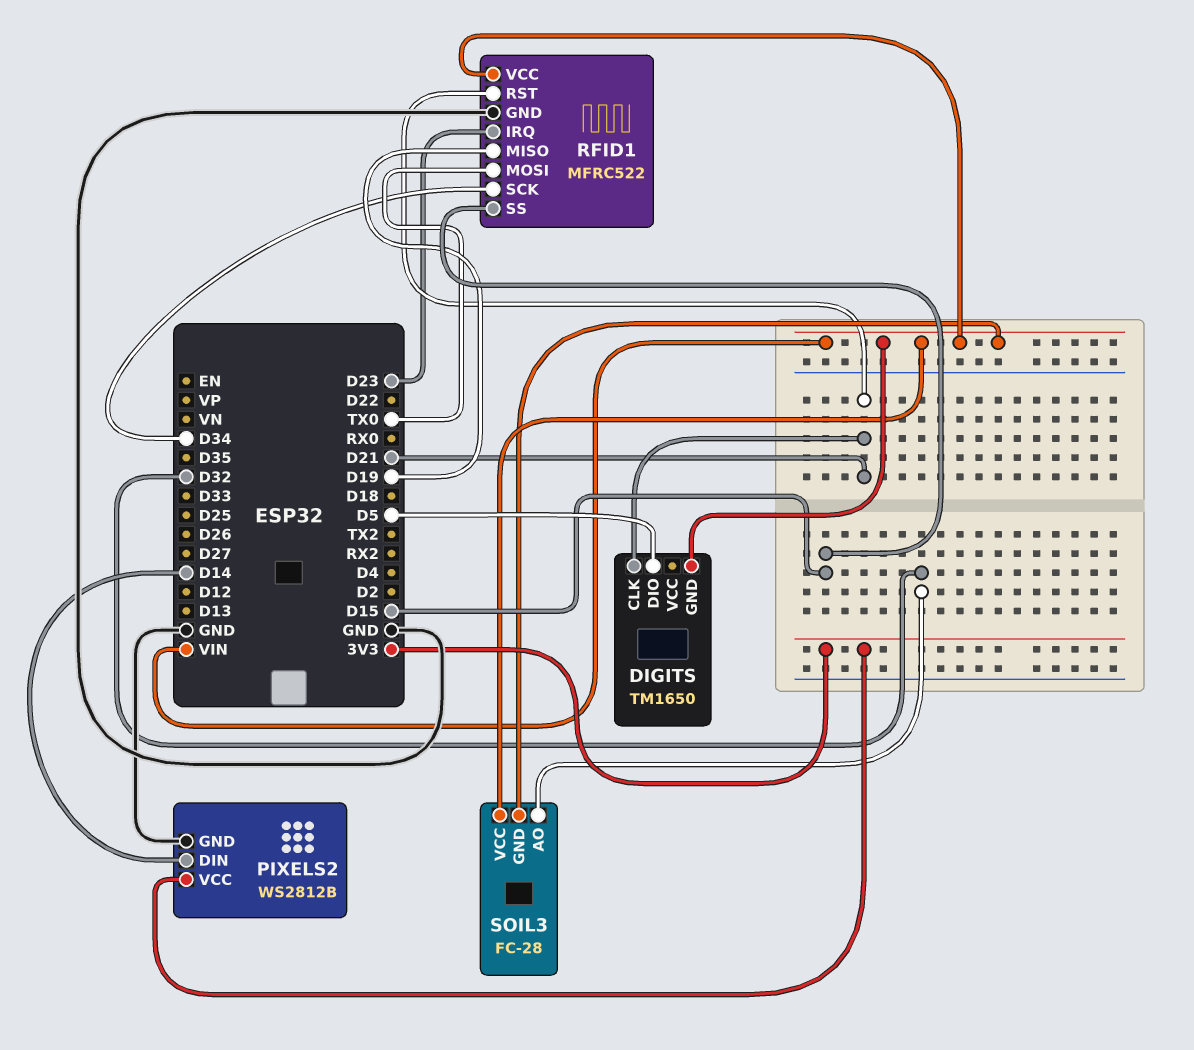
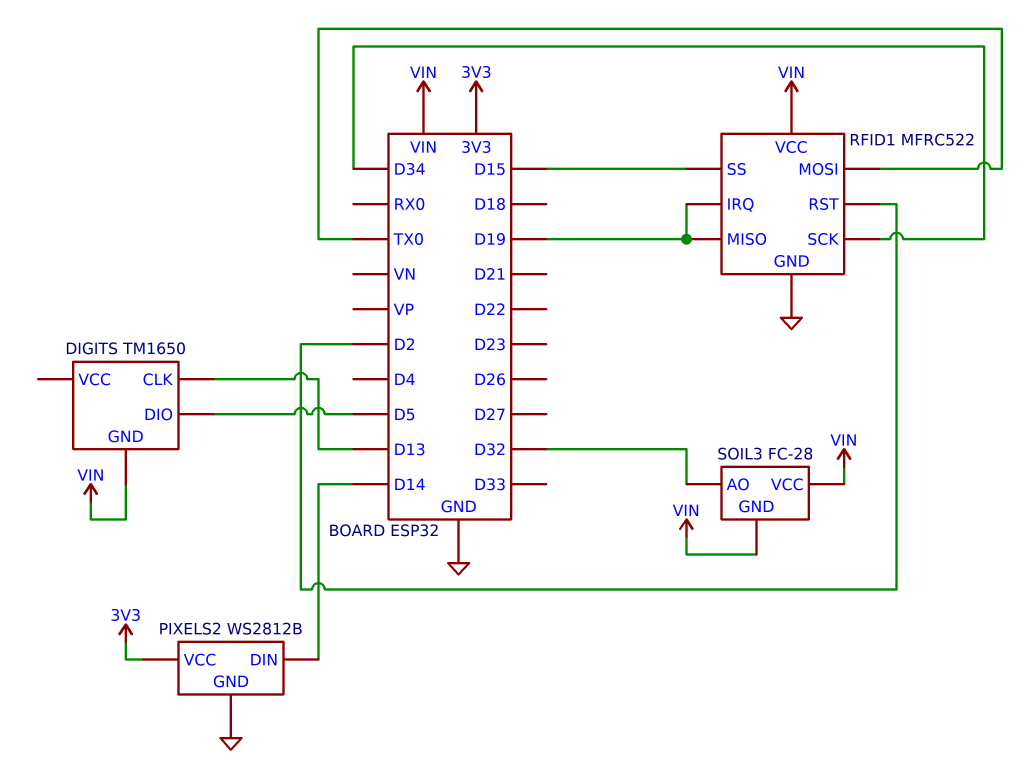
DIGITS pin CLK: D21 -> D13
RFID1 pin IRQ: D23 -> D19
RFID1 pin RST: D21 -> D2

